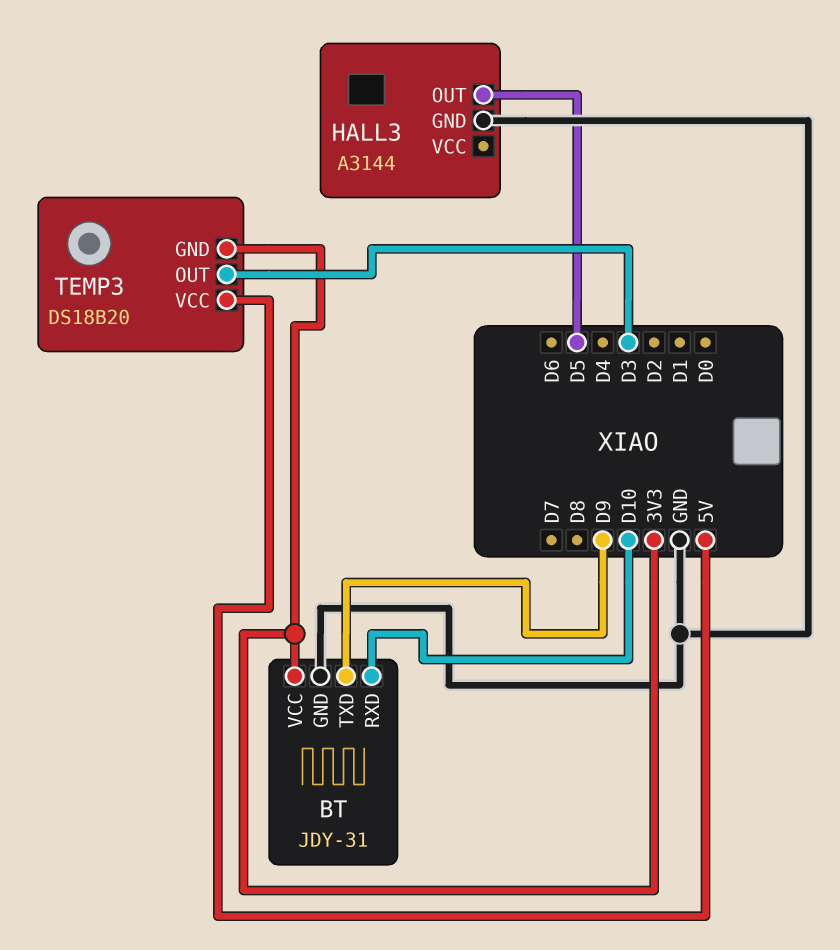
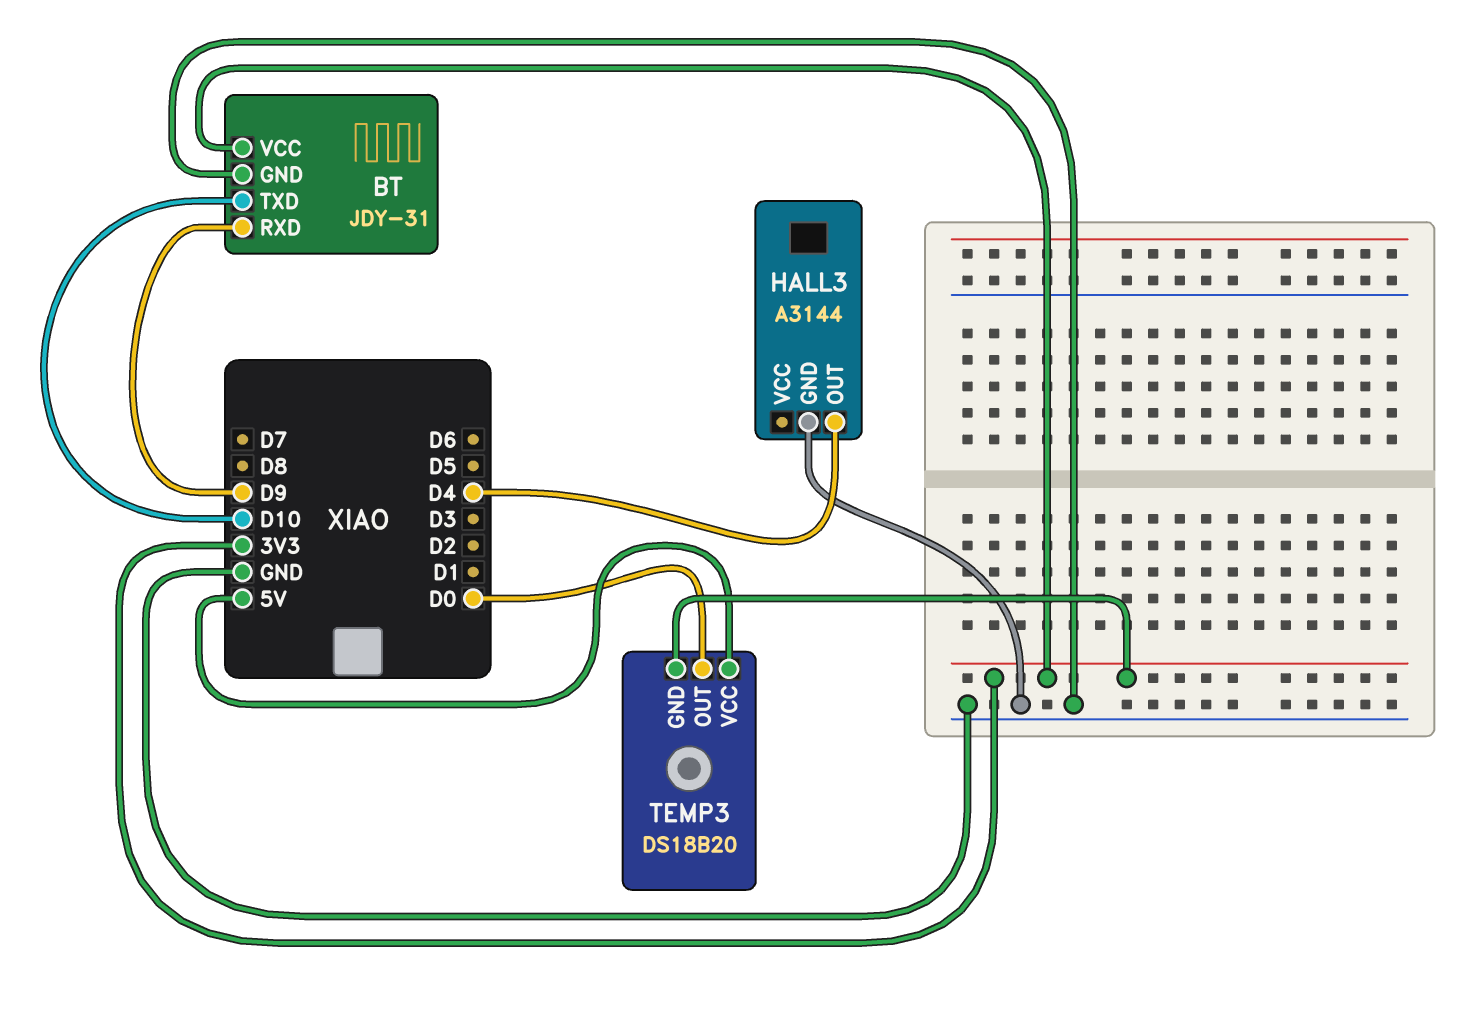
BT pin RXD: D10 -> D9
BT pin TXD: D9 -> D10
HALL3 pin OUT: D5 -> D4
TEMP3 pin OUT: D3 -> D0

